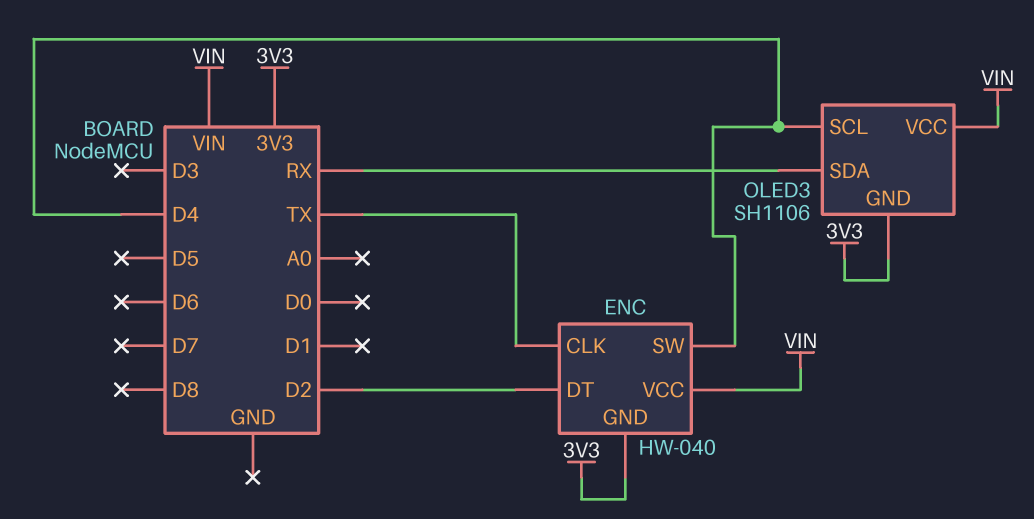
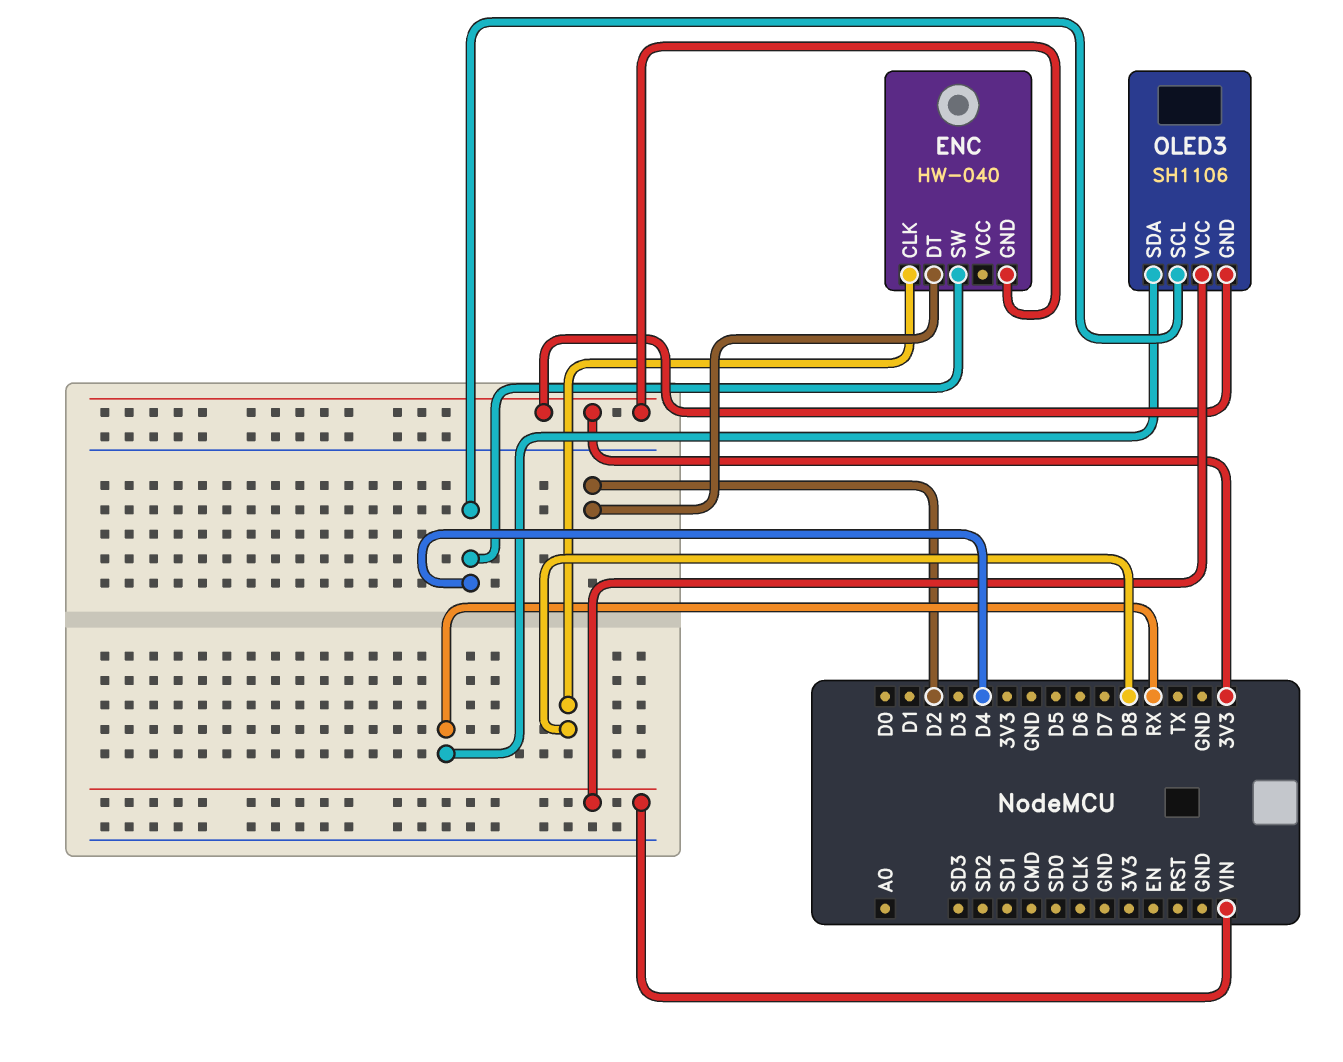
ENC pin CLK: TX -> D8
ENC pin VCC: VIN -> none

